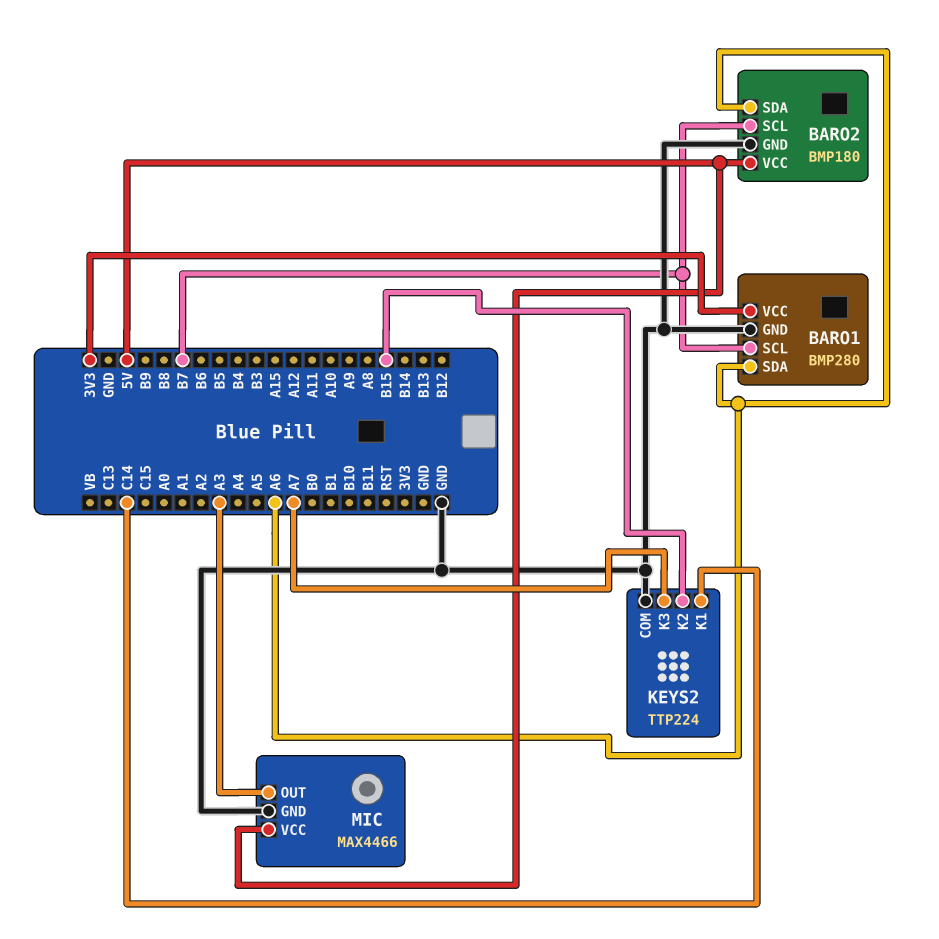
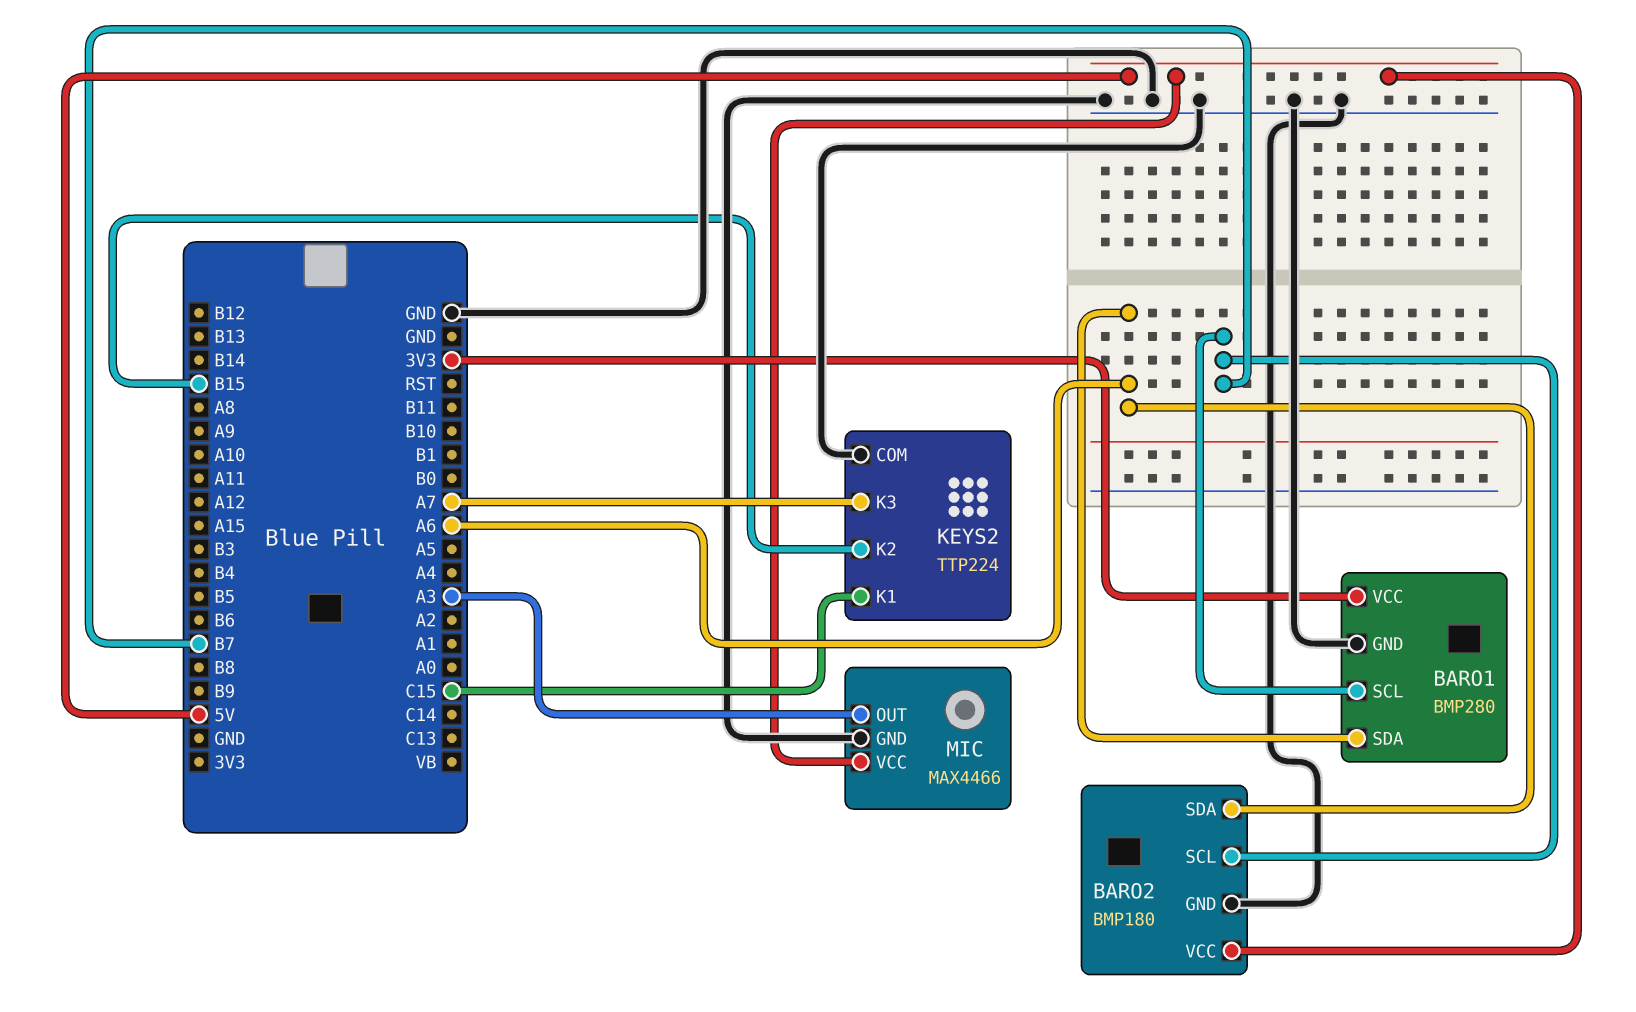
KEYS2 pin K1: C14 -> C15

